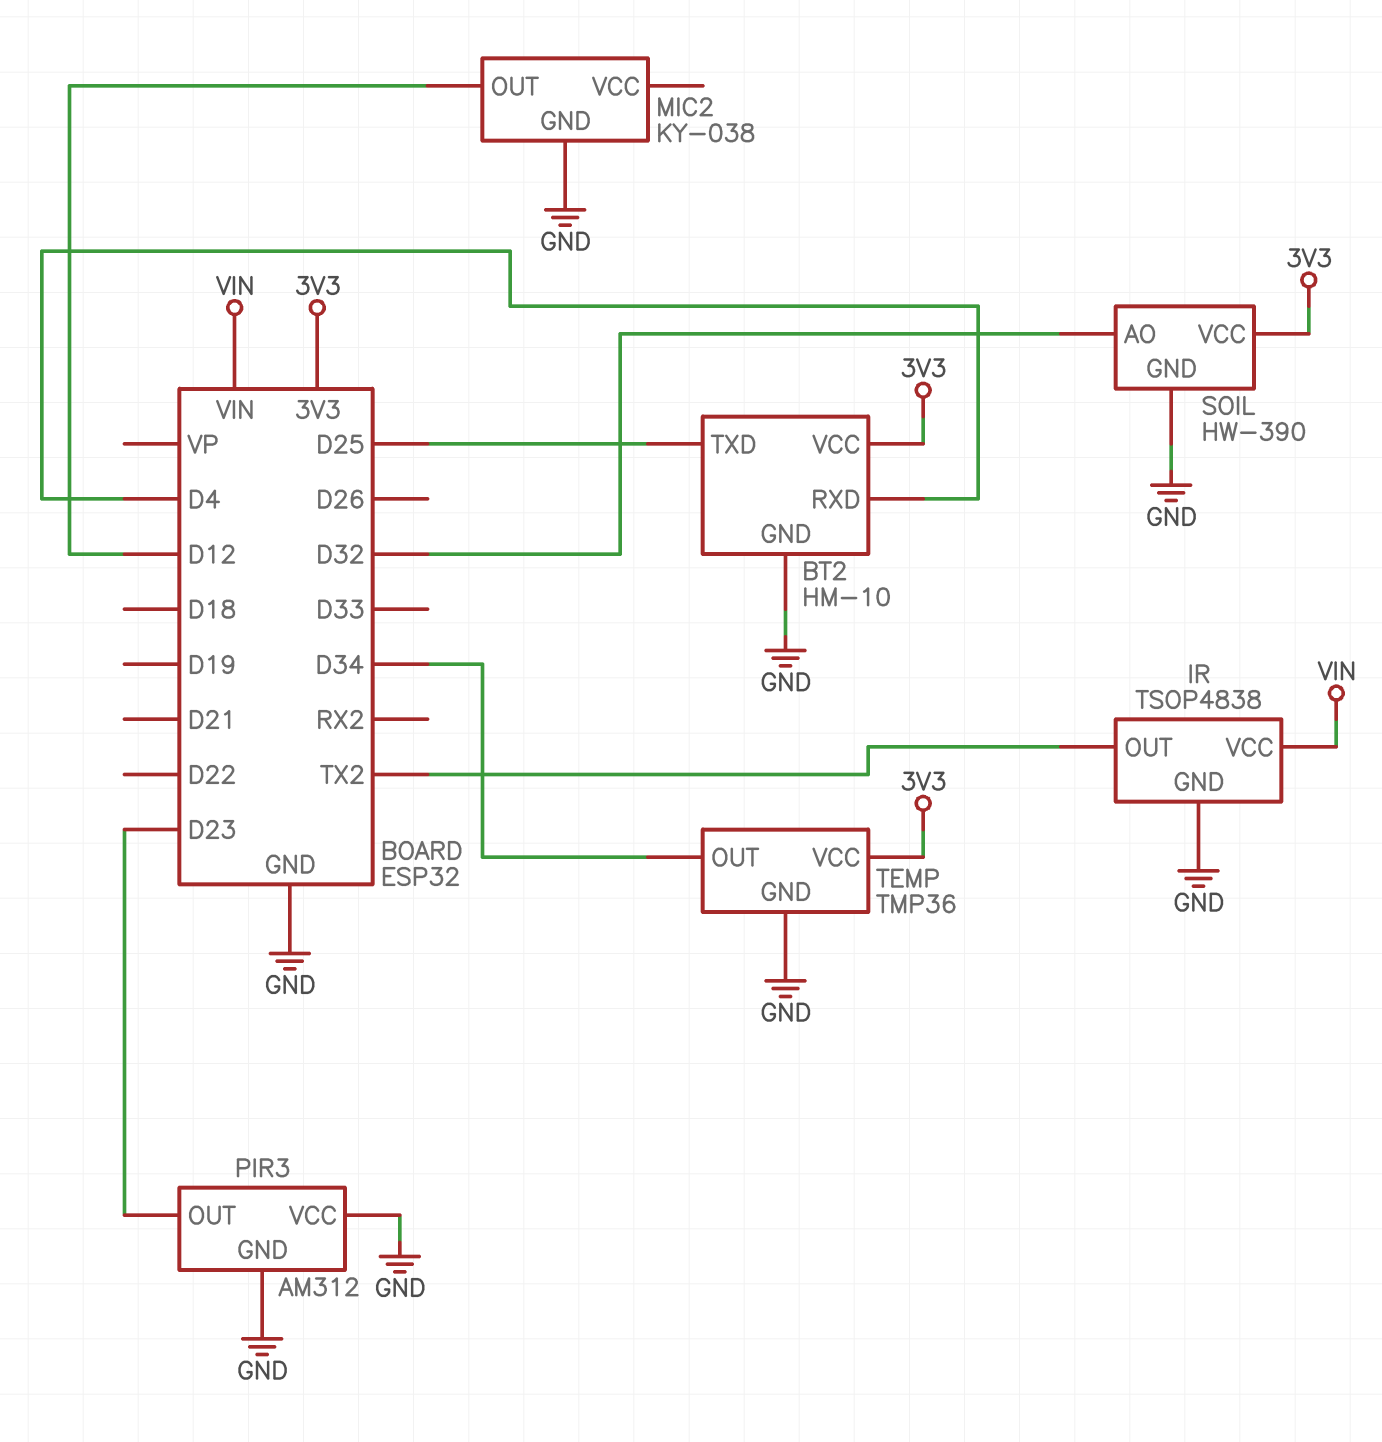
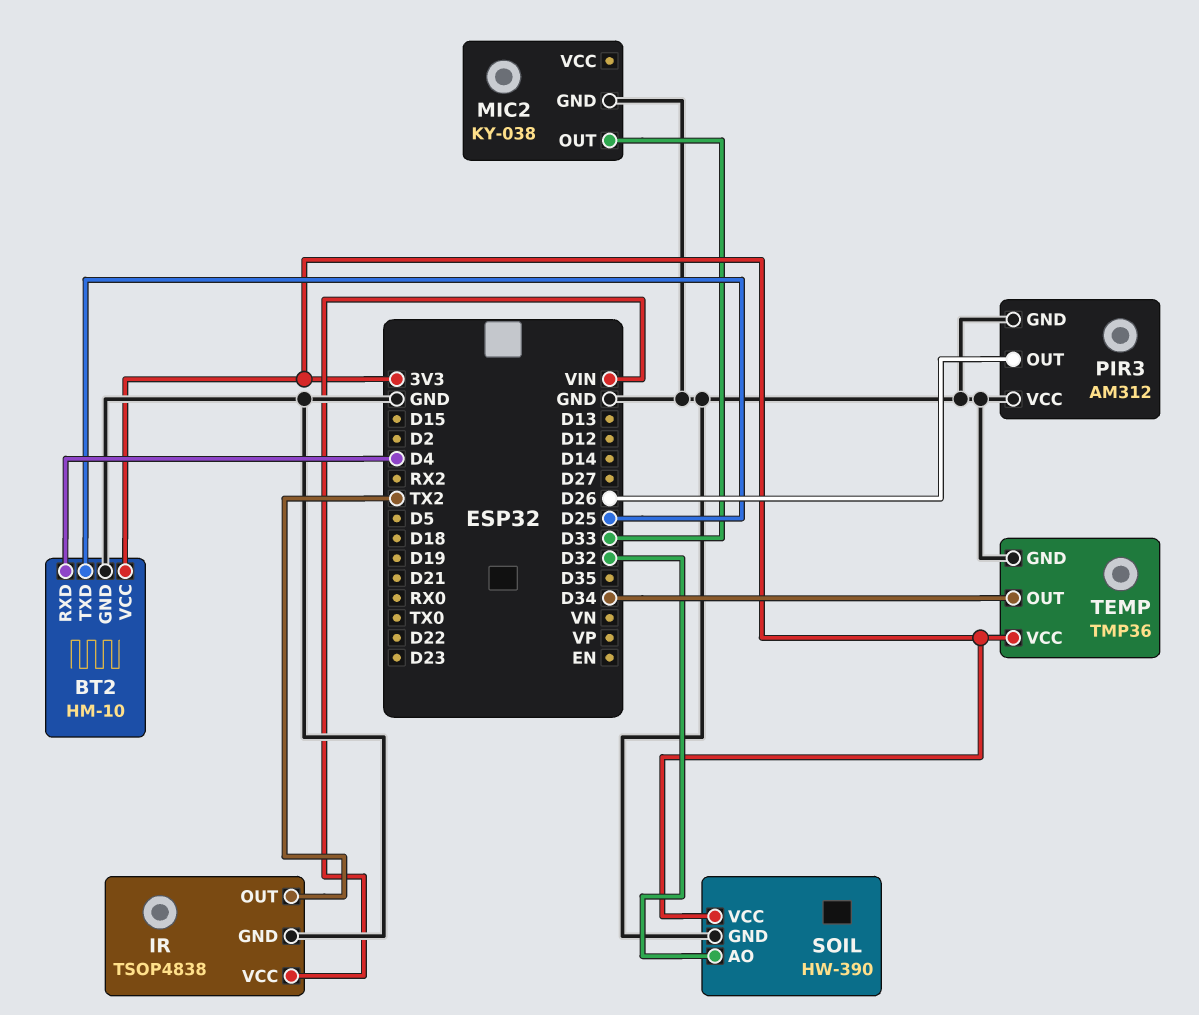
MIC2 pin OUT: D12 -> D33
PIR3 pin OUT: D23 -> D26

